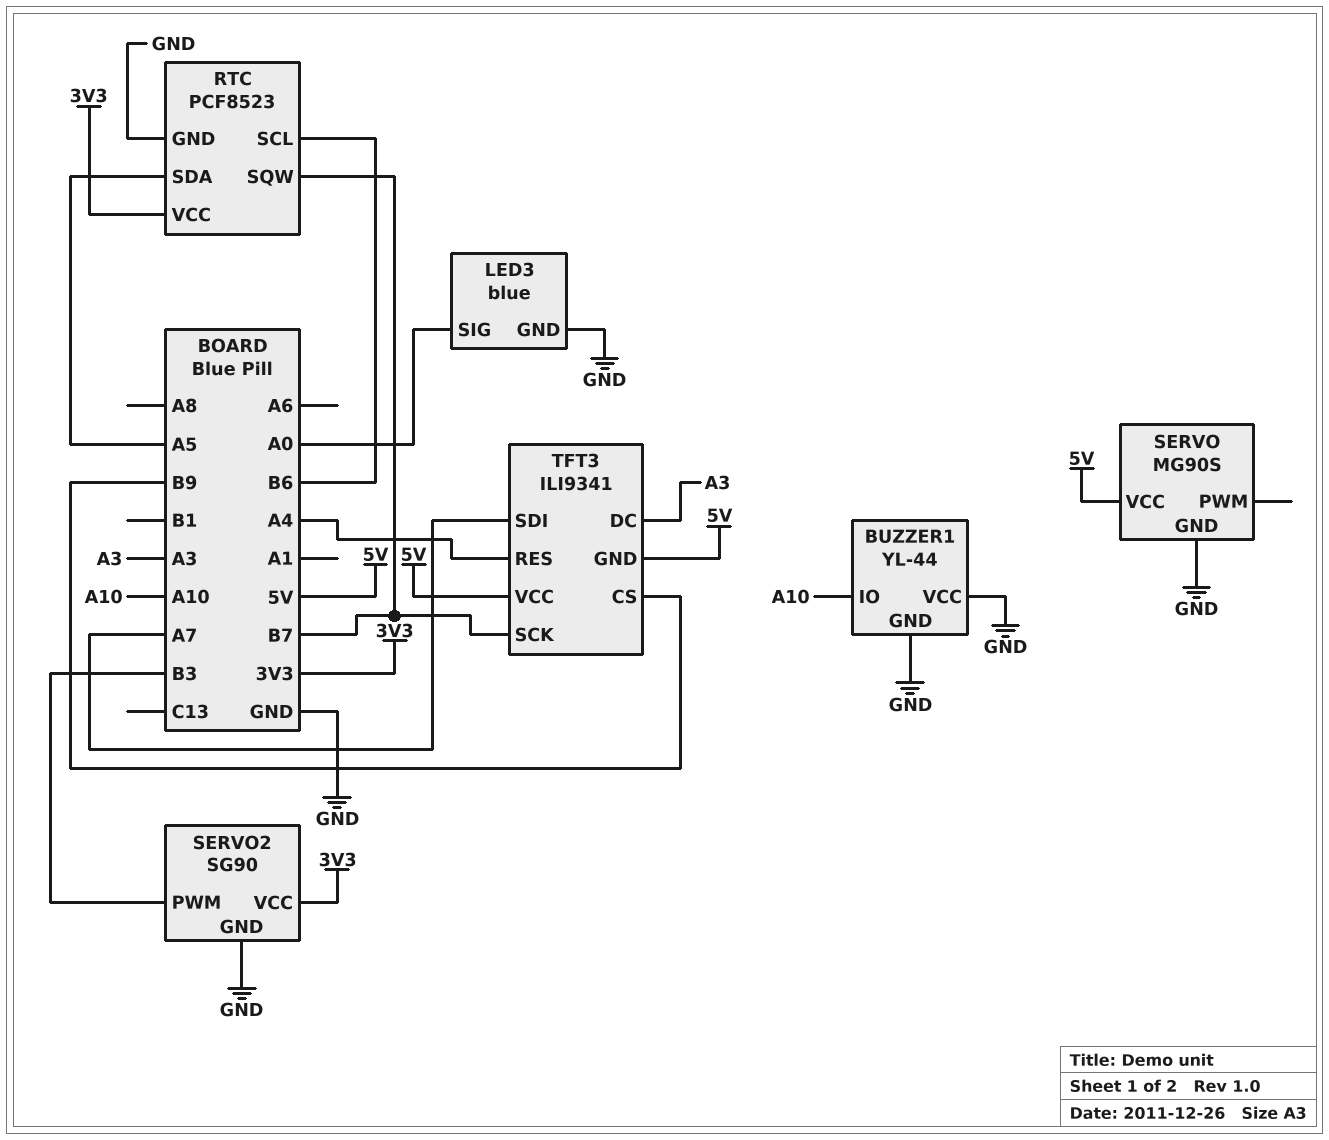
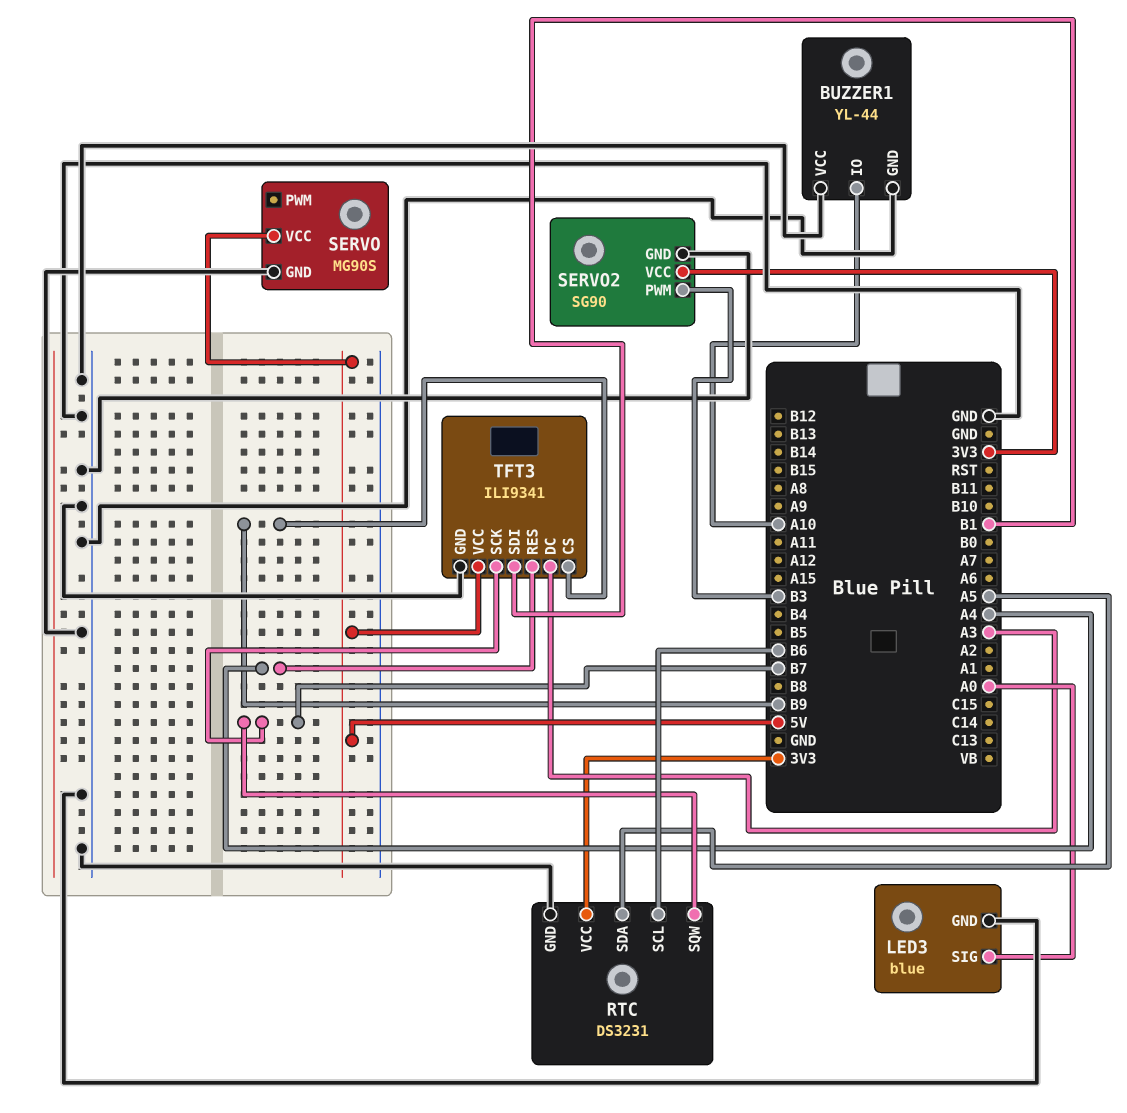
RTC: PCF8523 -> DS3231
TFT3 pin GND: 5V -> GND
TFT3 pin SDI: A7 -> B1

